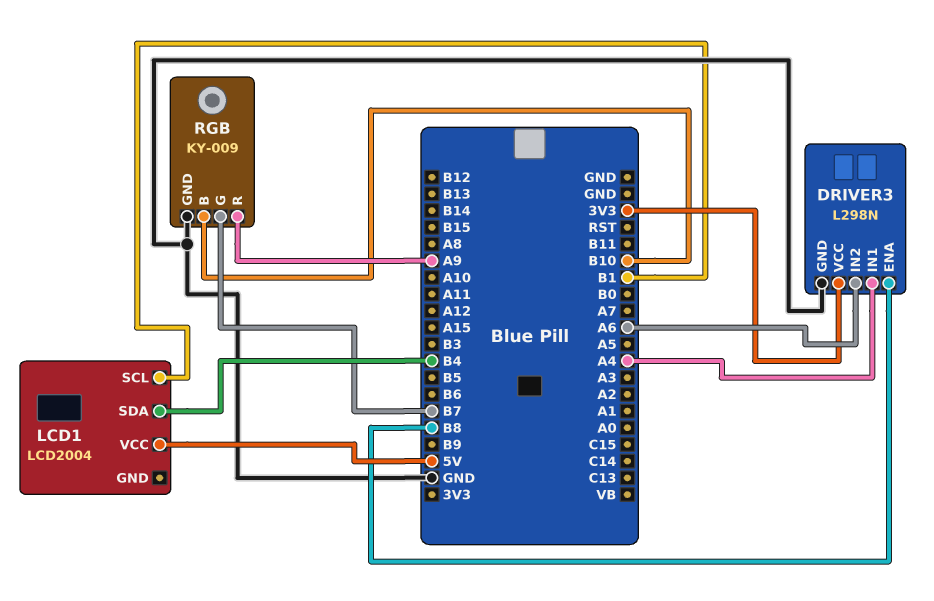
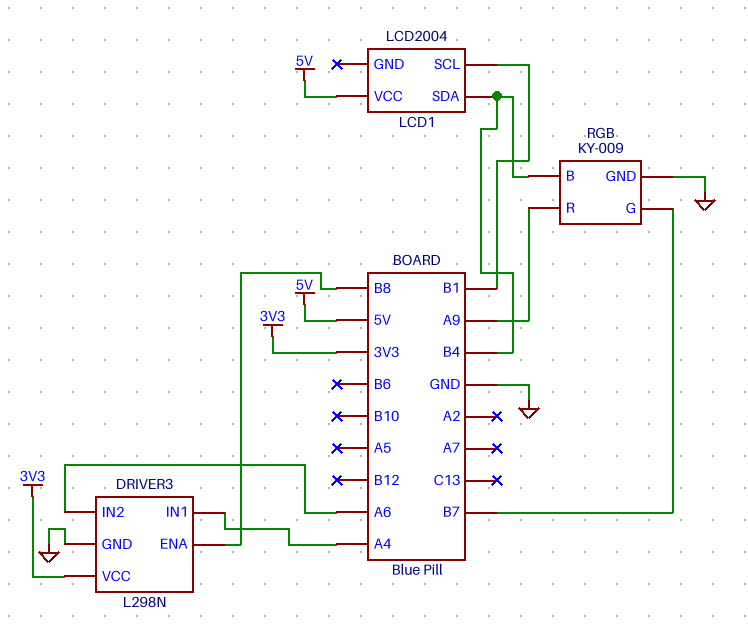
RGB pin B: B10 -> B4

